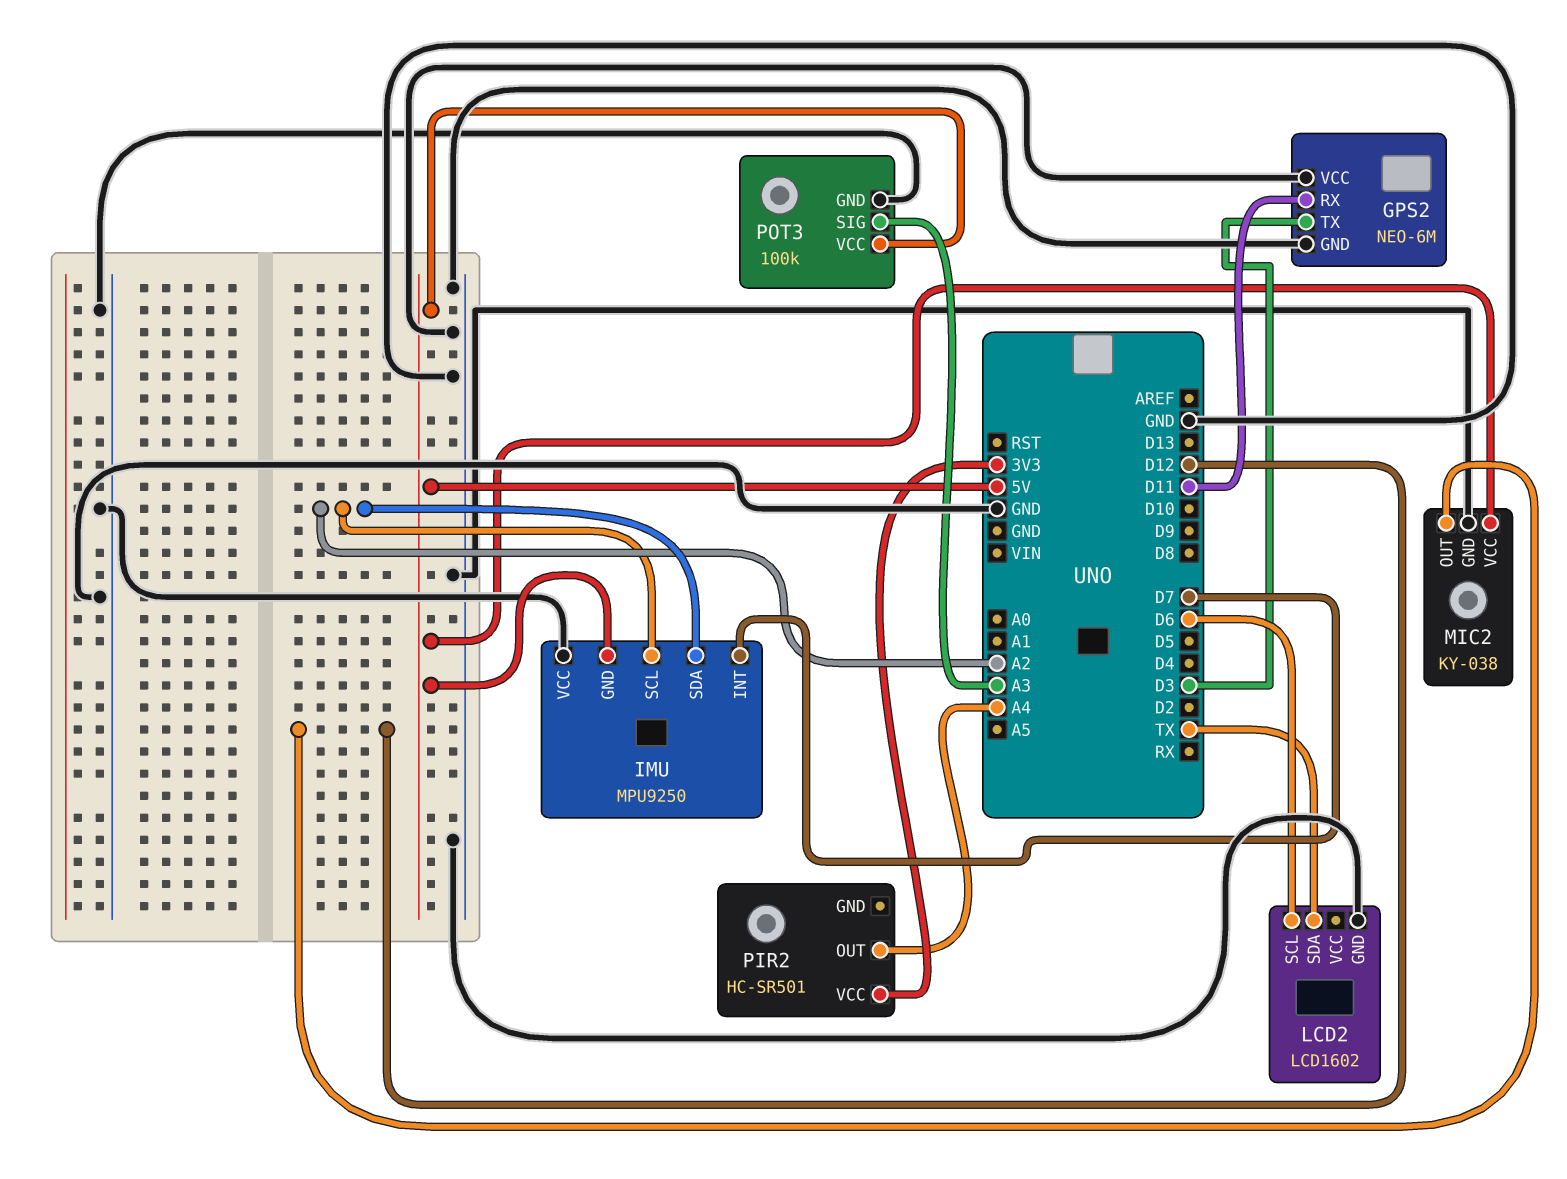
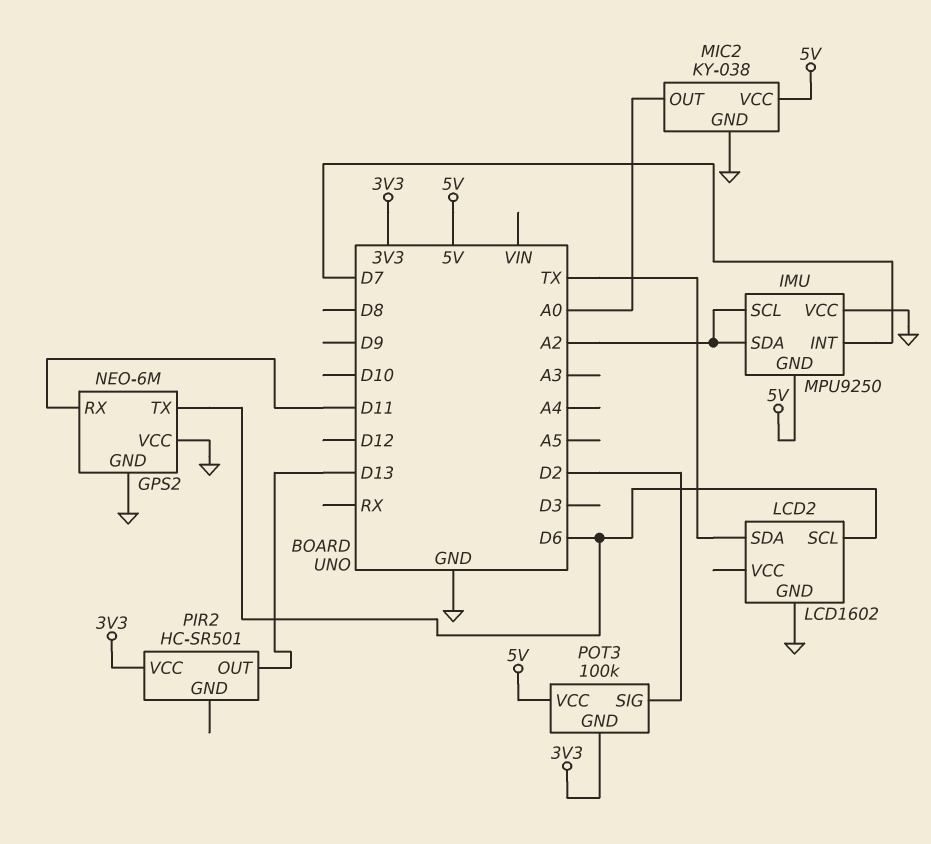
GPS2 pin TX: D3 -> D6
MIC2 pin OUT: D12 -> A0
PIR2 pin OUT: A4 -> D13
POT3 pin GND: GND -> 3V3
POT3 pin SIG: A3 -> D2

